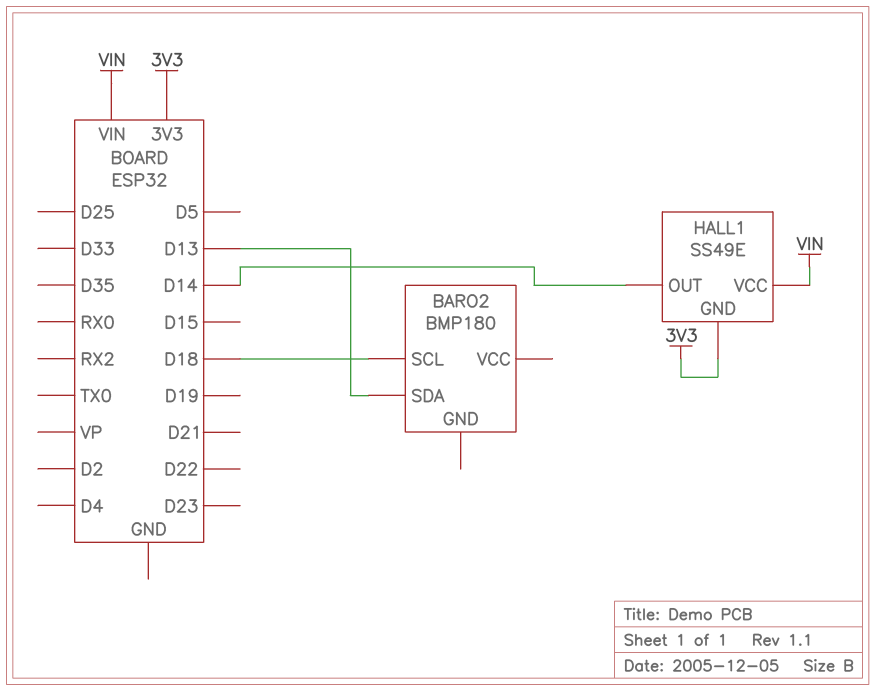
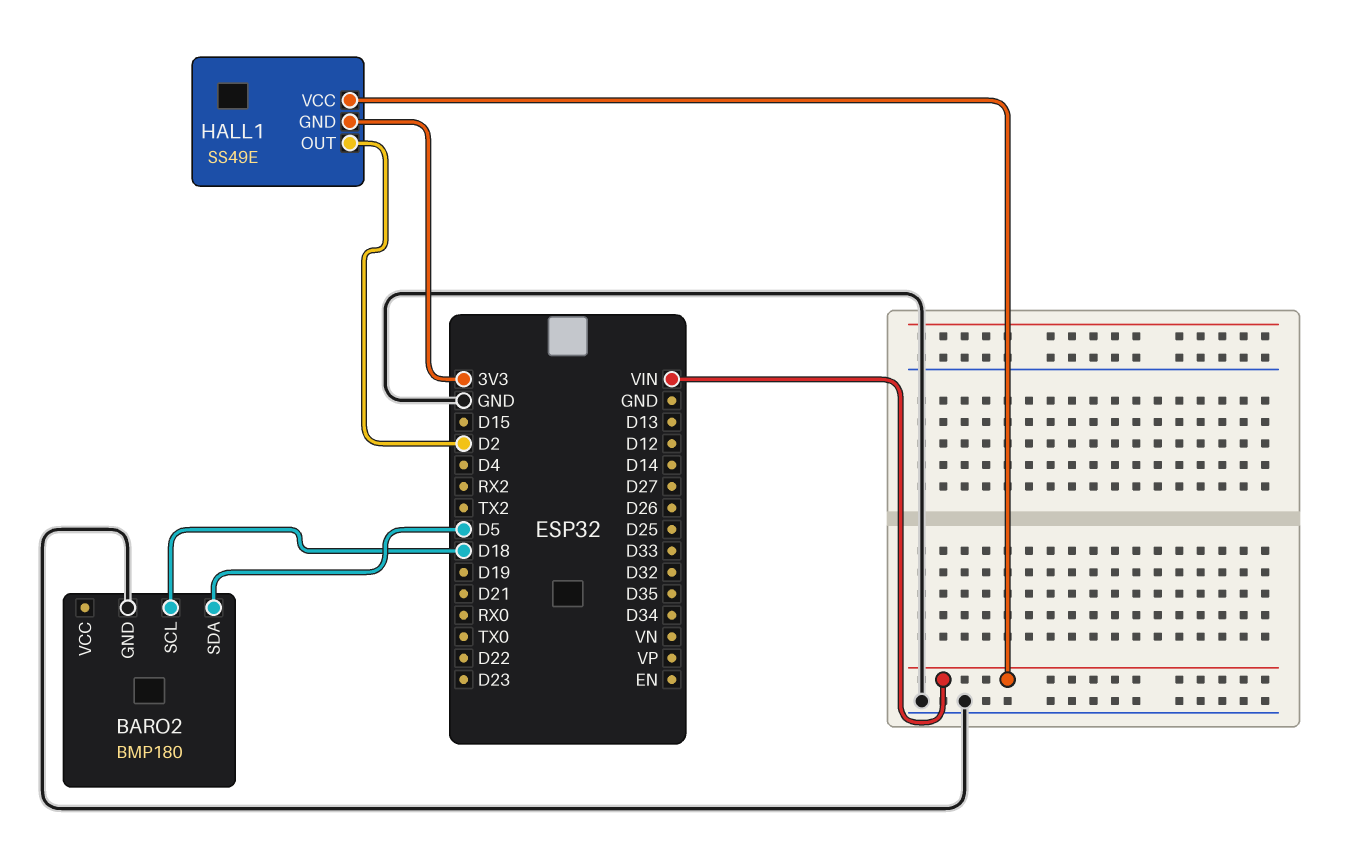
BARO2 pin GND: none -> GND
BARO2 pin SDA: D13 -> D5
HALL1 pin OUT: D14 -> D2

